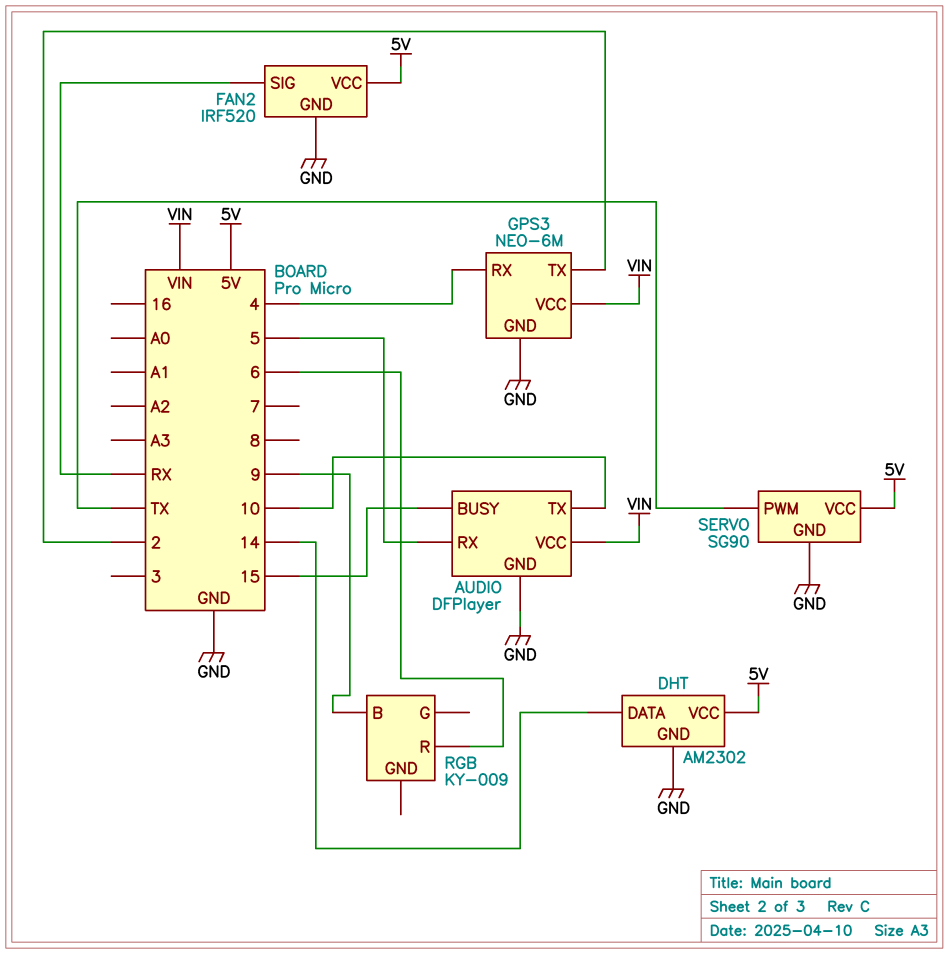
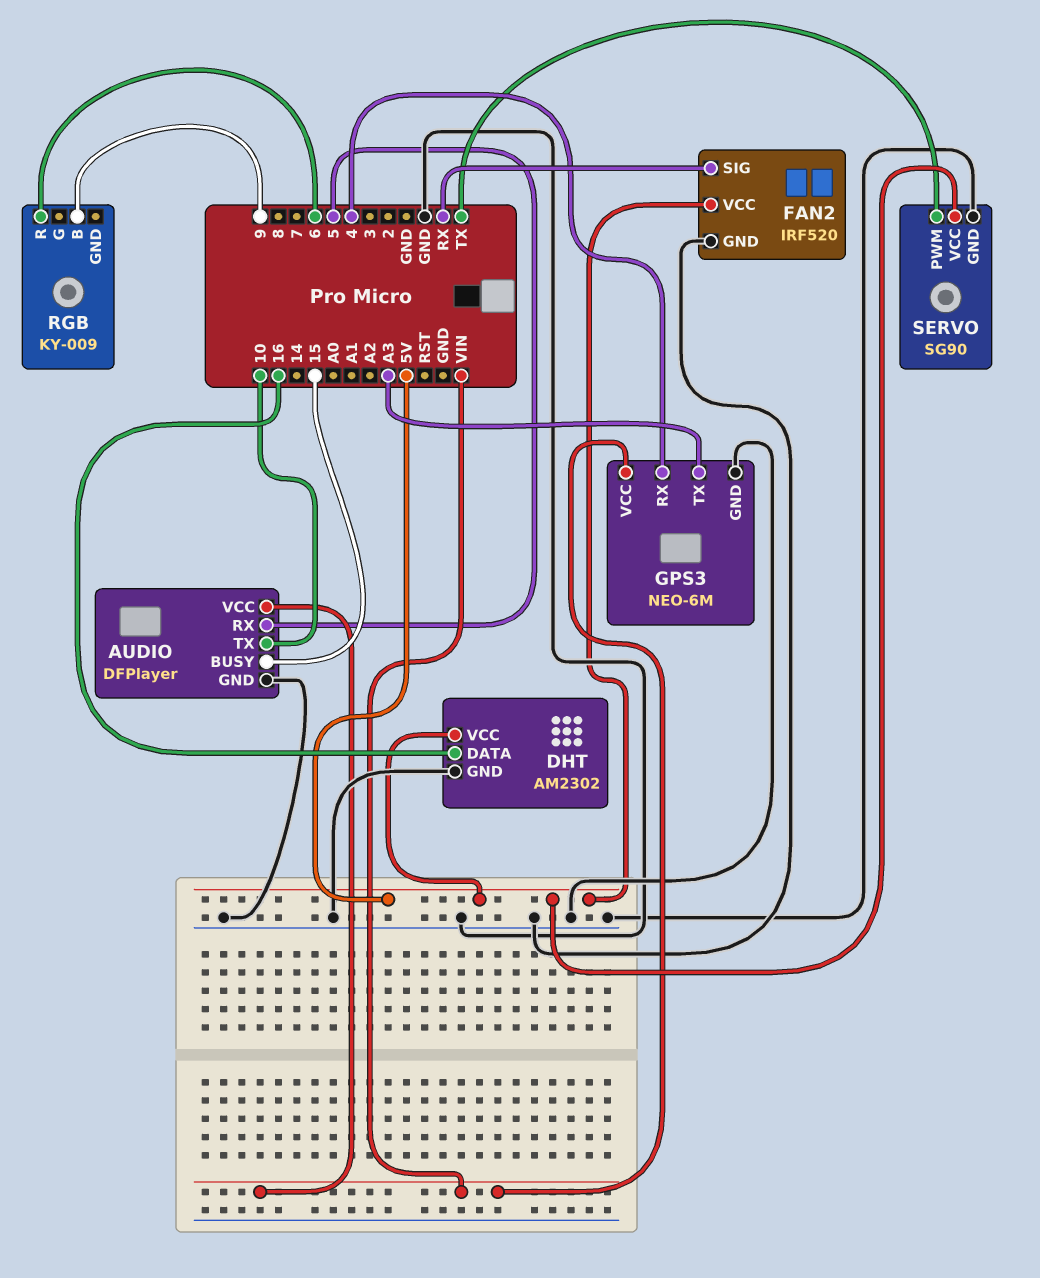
DHT pin DATA: 14 -> 16
GPS3 pin TX: 2 -> A3

